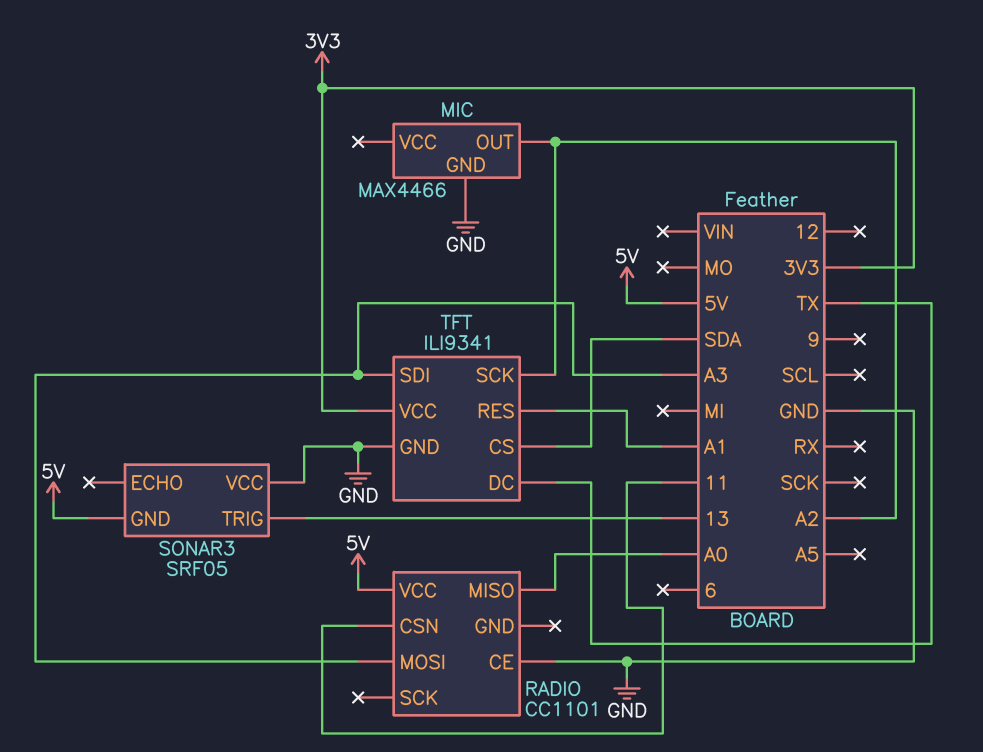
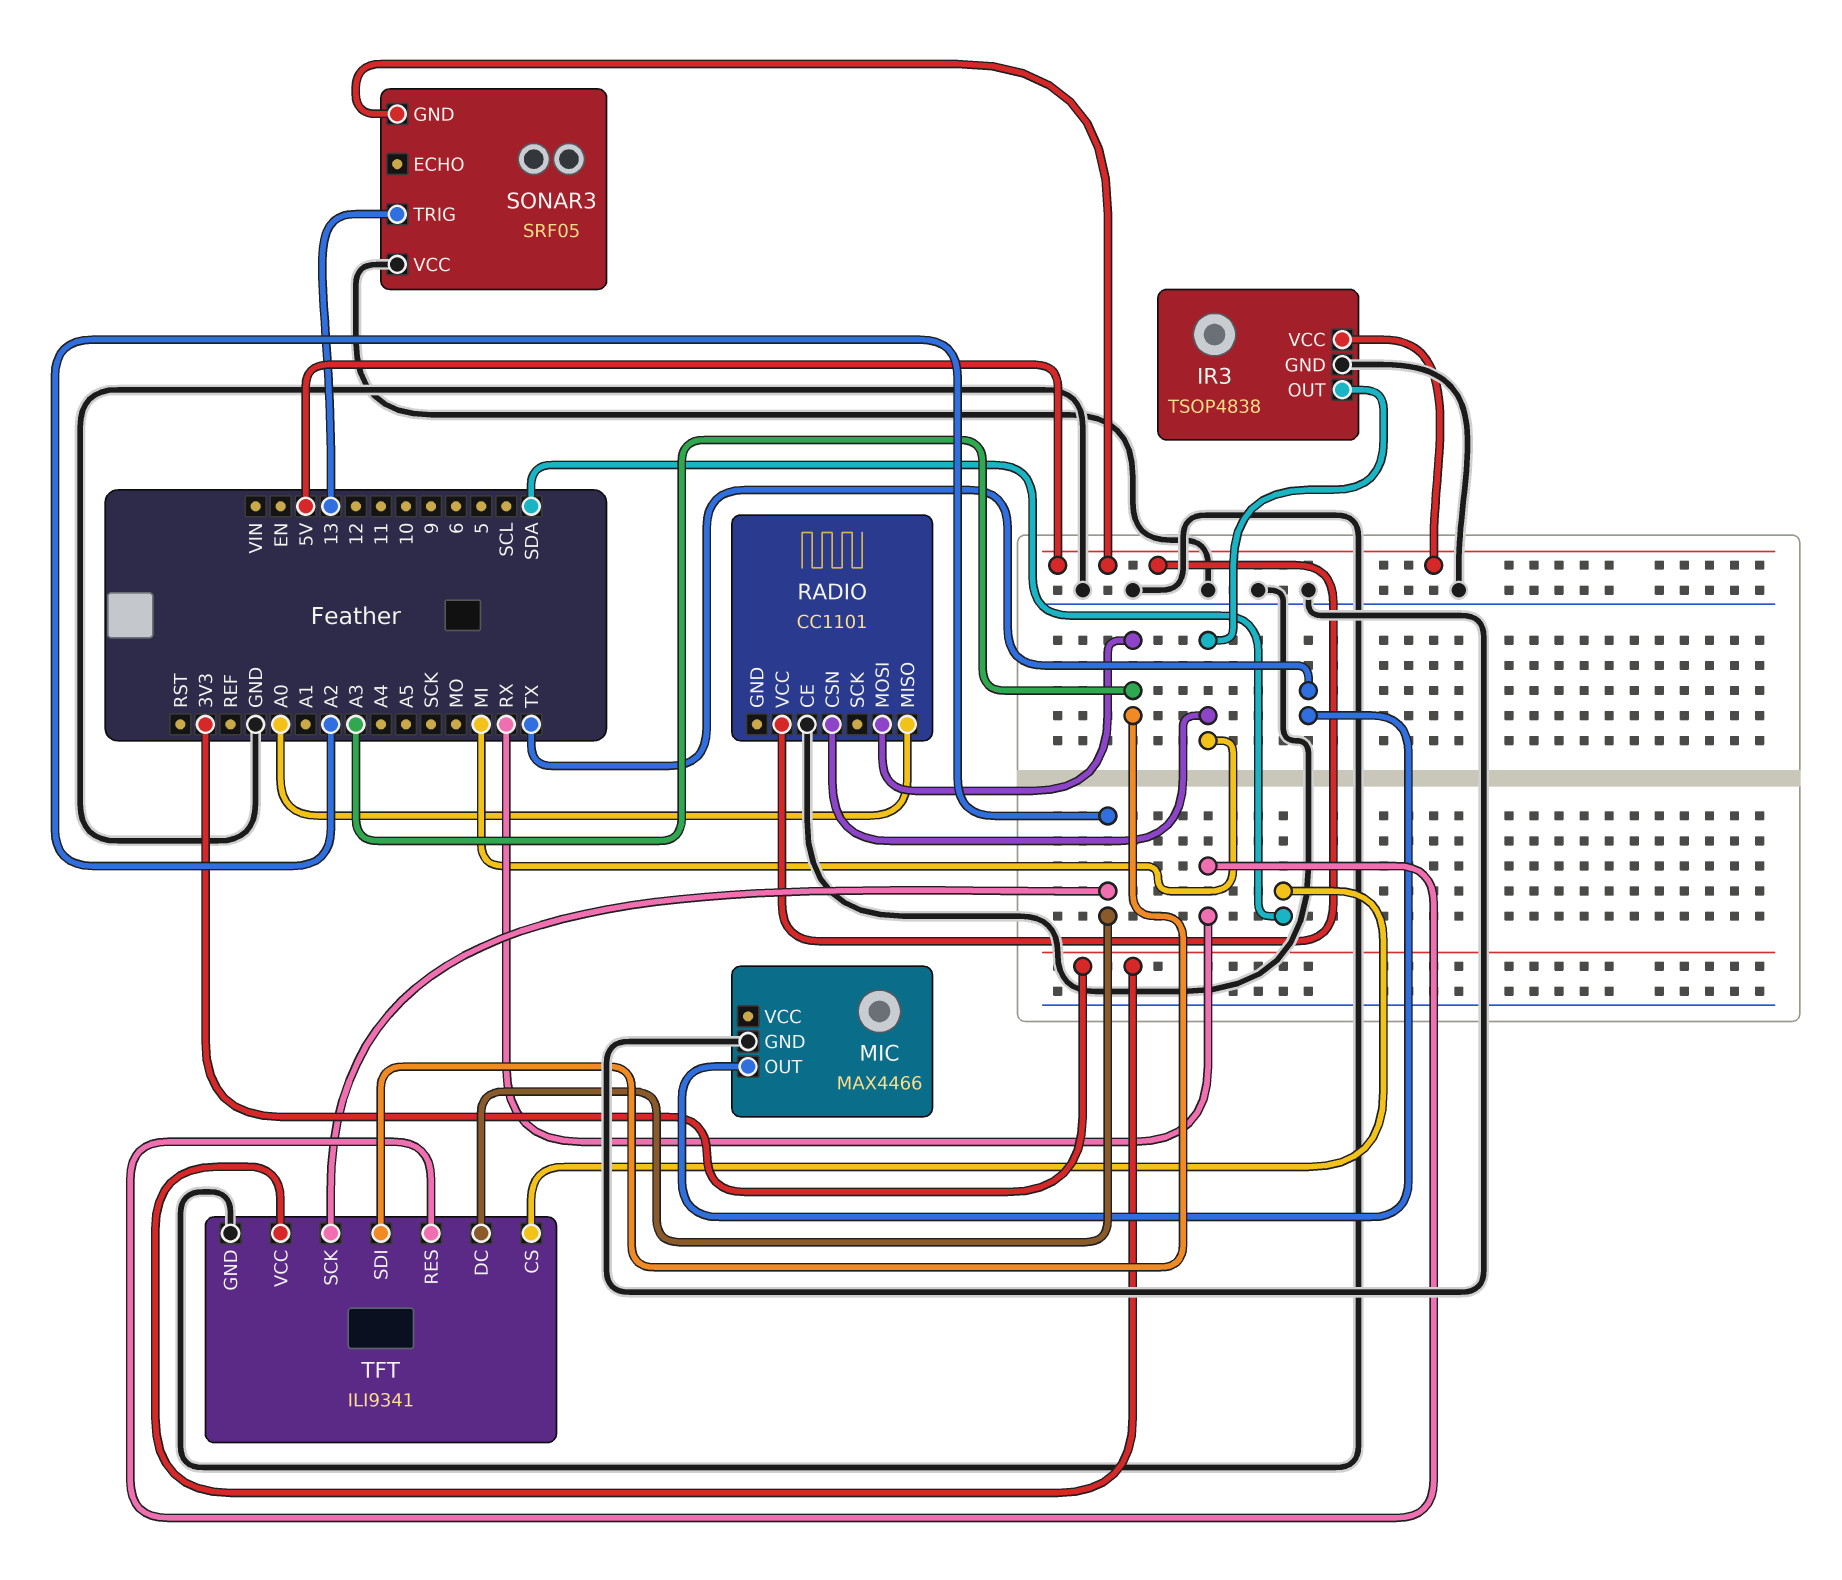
IR3: none -> TSOP4838
IR3 pin GND: none -> GND
IR3 pin OUT: none -> MI
IR3 pin VCC: none -> 5V
MIC pin OUT: A2 -> TX
RADIO pin CSN: 11 -> MI
TFT pin DC: TX -> A2
TFT pin RES: A1 -> RX

